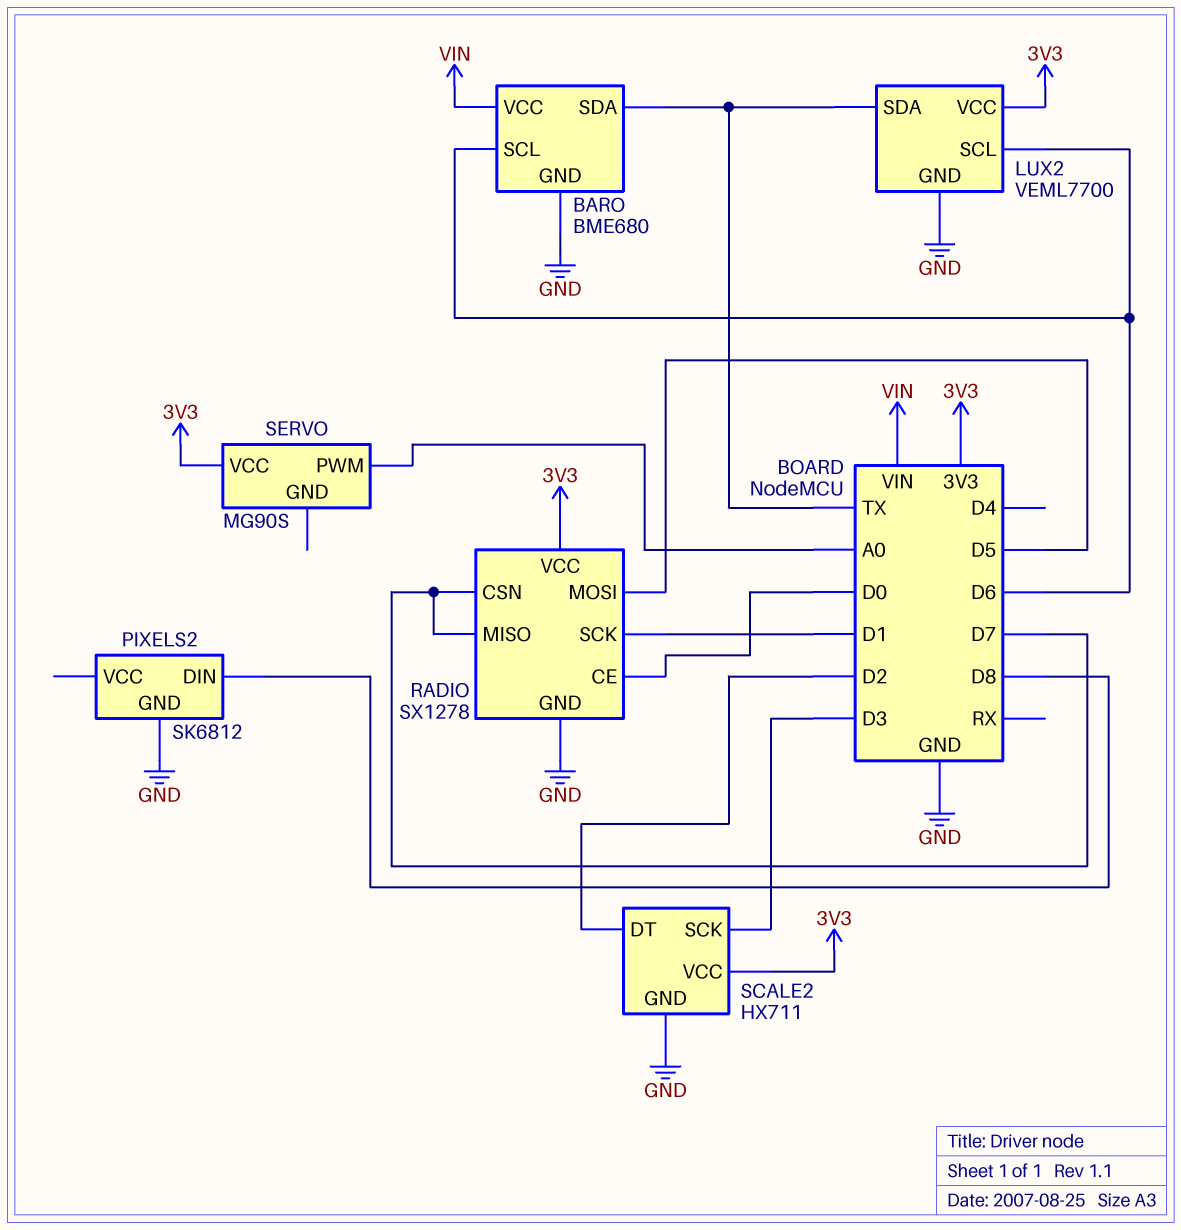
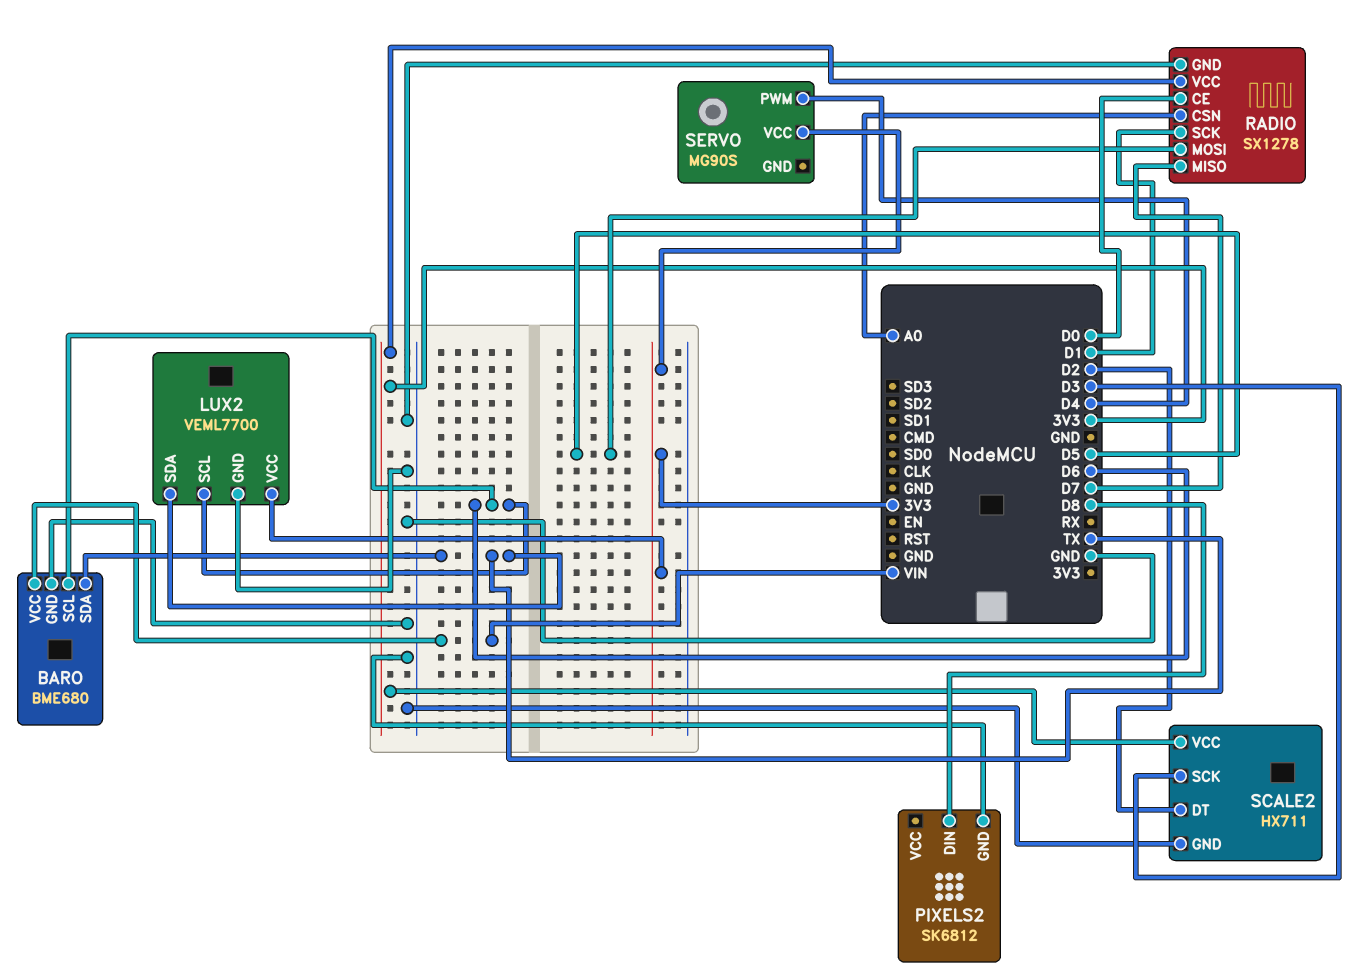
RADIO pin CSN: D7 -> A0
SERVO pin PWM: A0 -> D4

